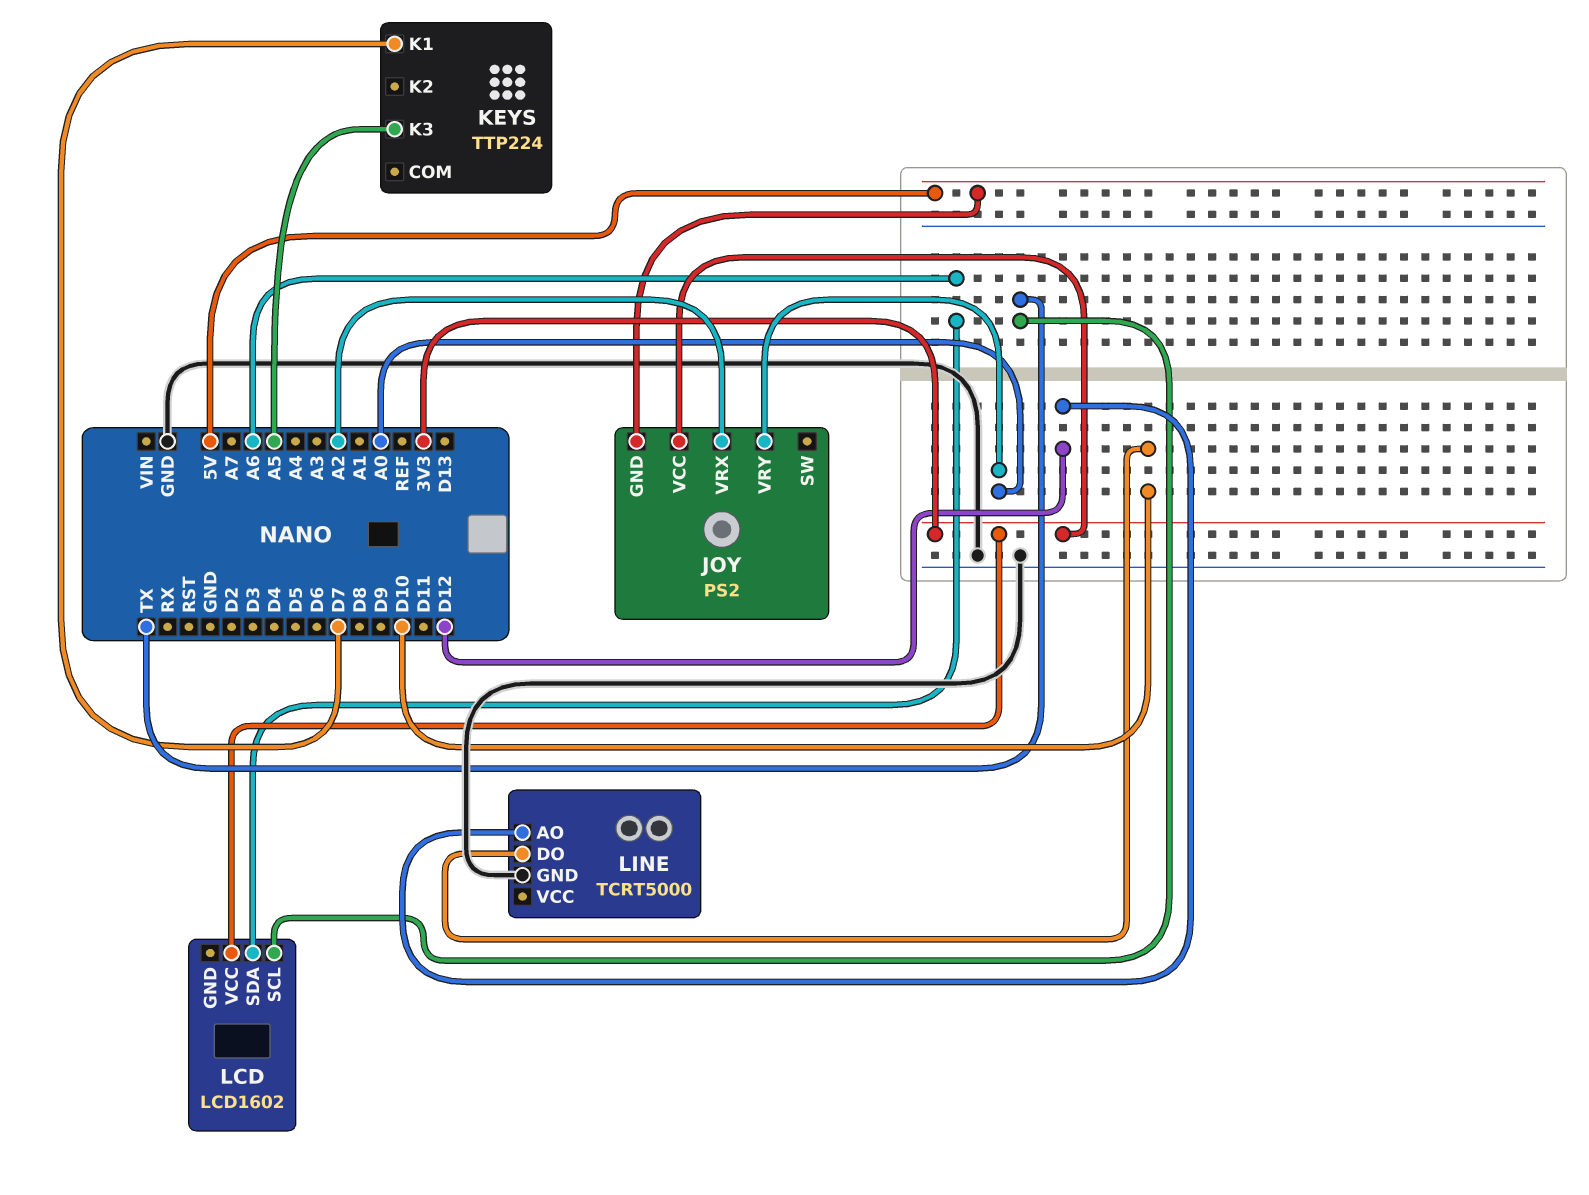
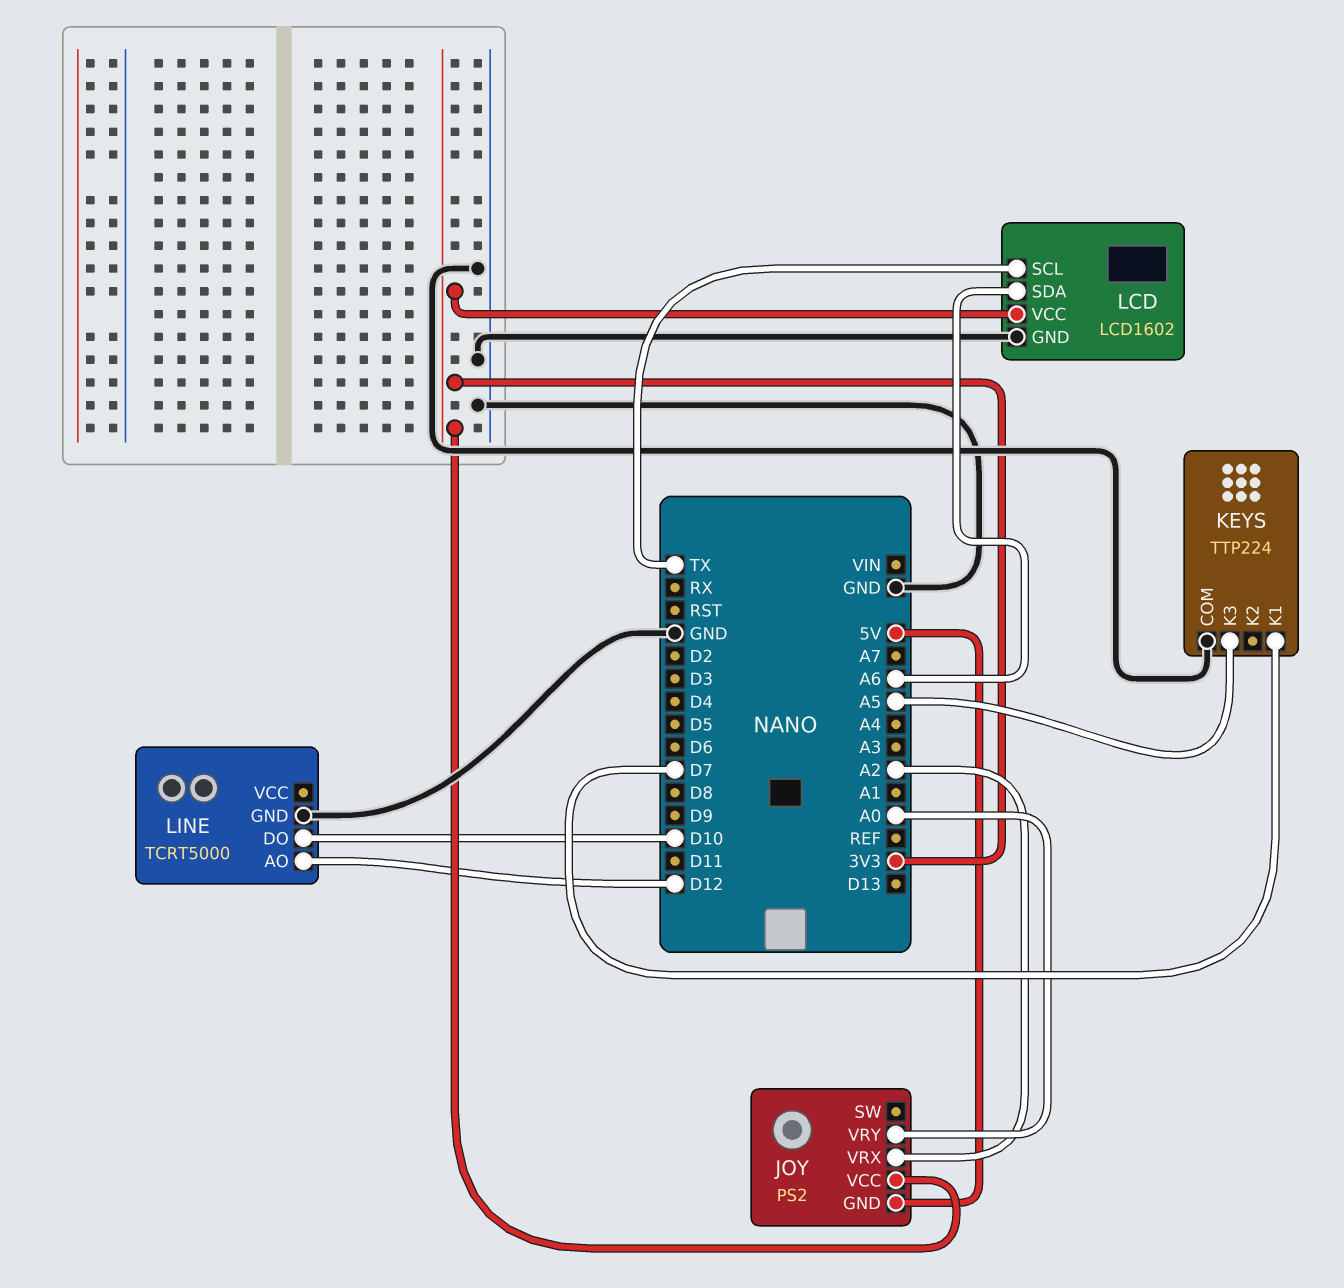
KEYS pin COM: none -> GND
LCD pin GND: none -> GND

